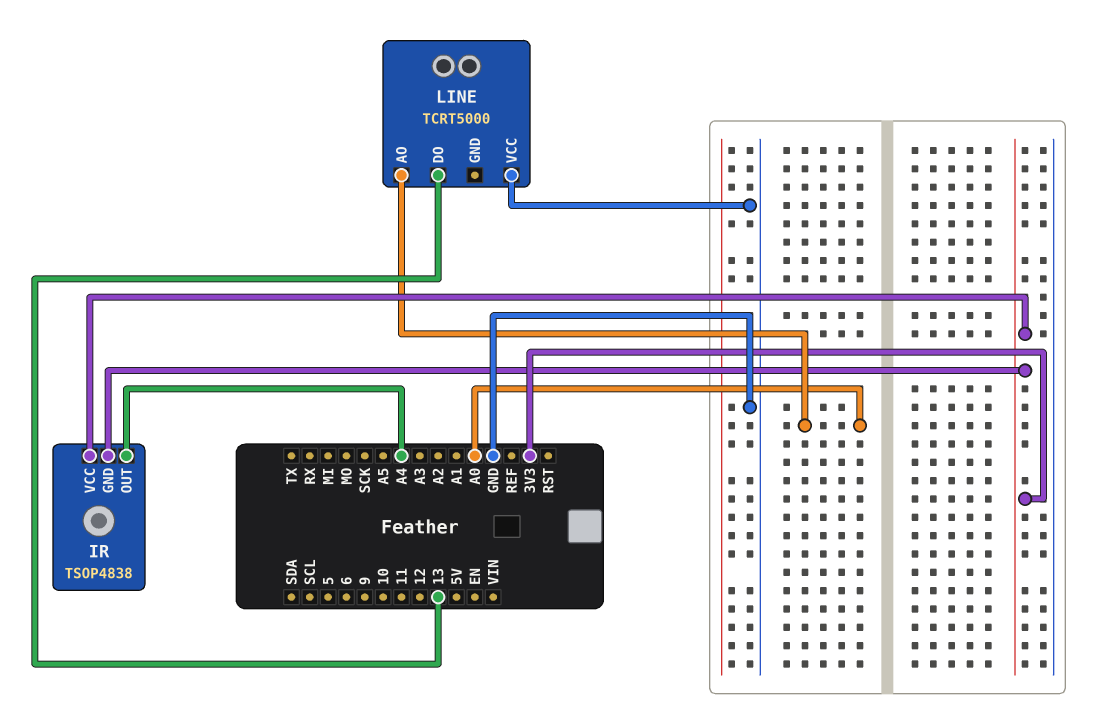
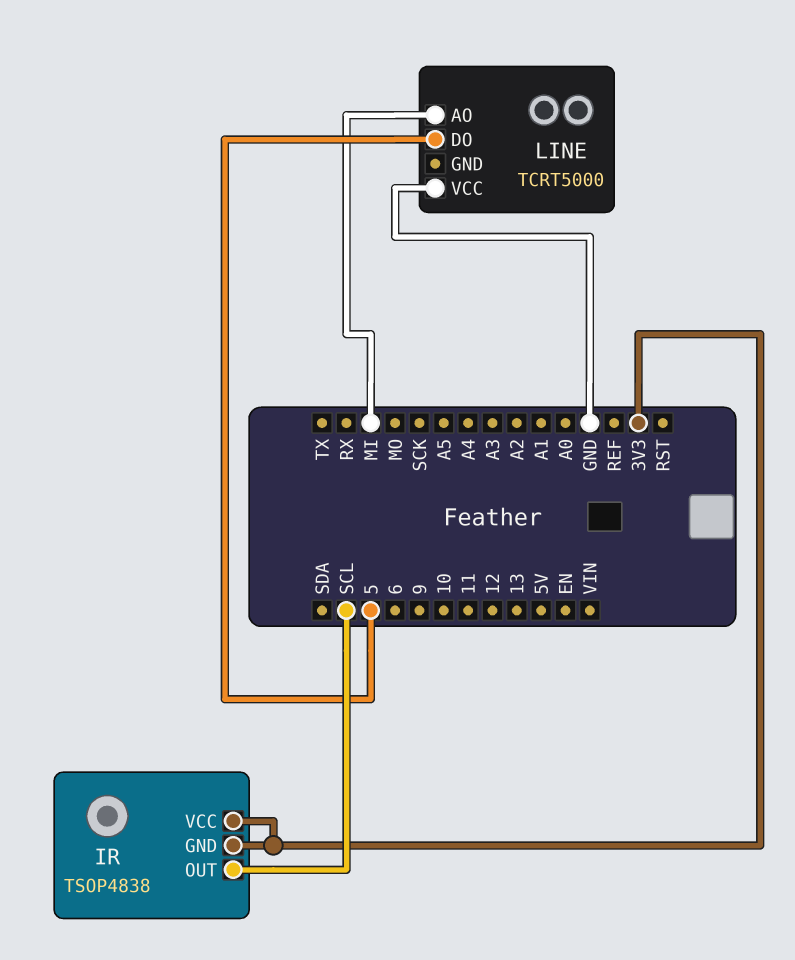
IR pin OUT: A4 -> SCL
LINE pin AO: A0 -> MI
LINE pin DO: 13 -> 5

